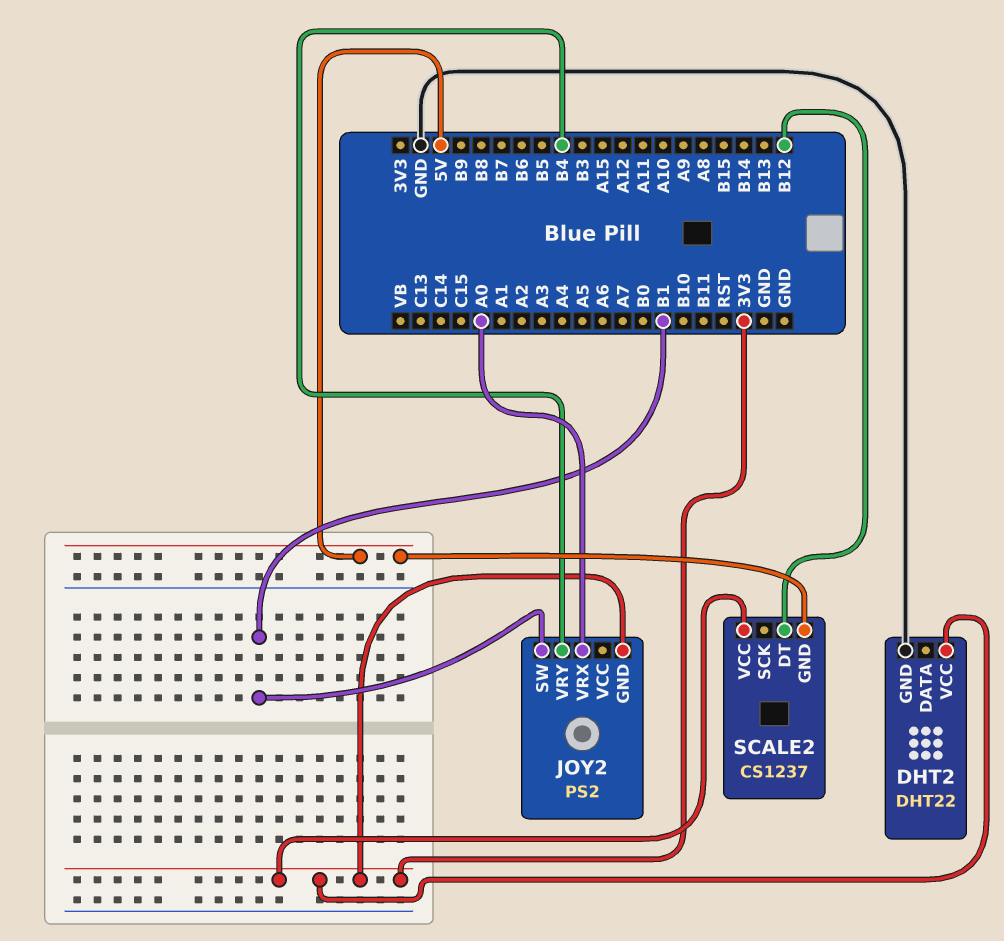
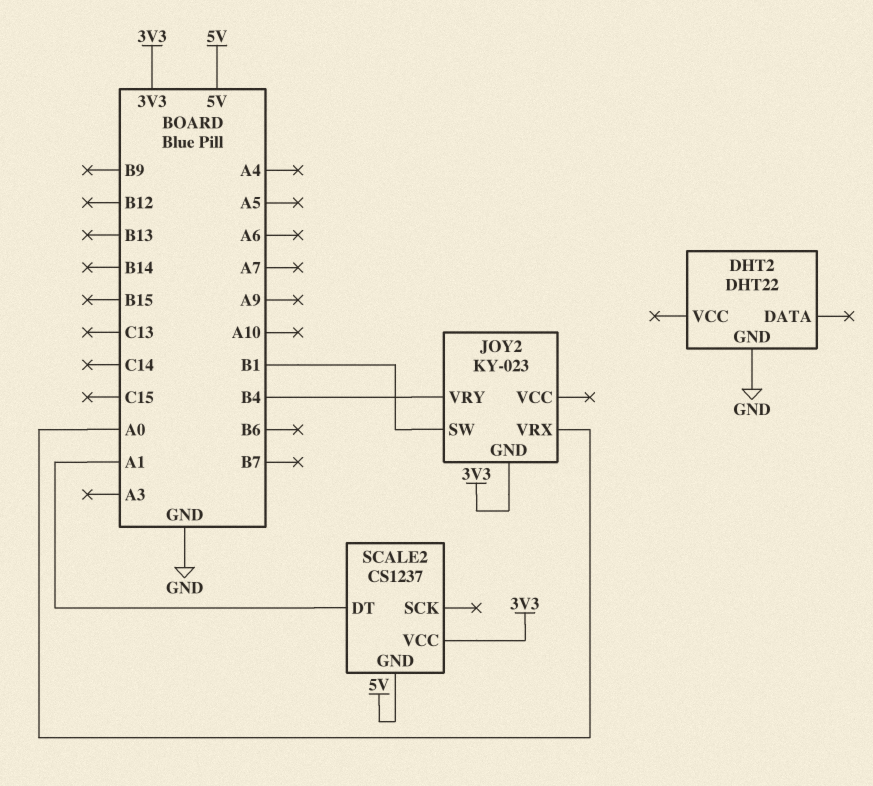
DHT2 pin VCC: 3V3 -> none
JOY2: PS2 -> KY-023
SCALE2 pin DT: B12 -> A1

